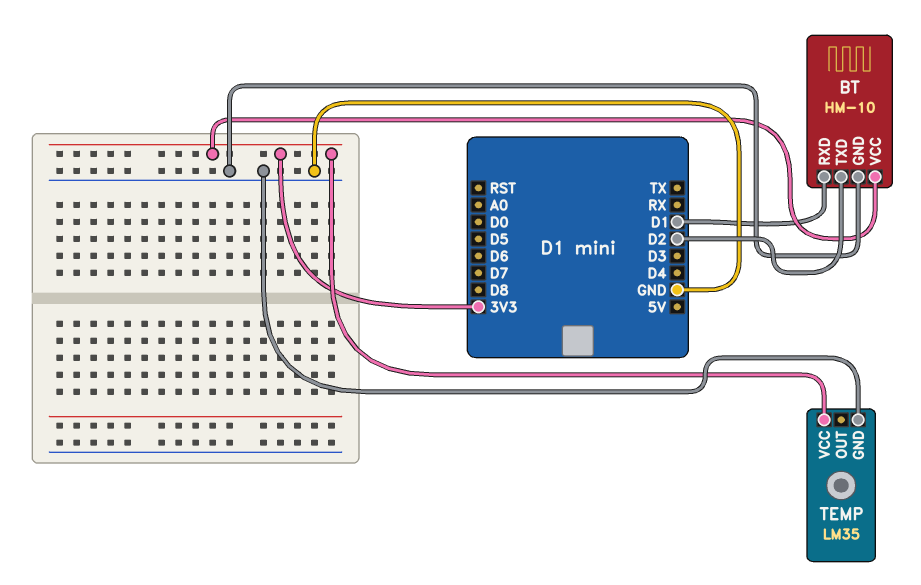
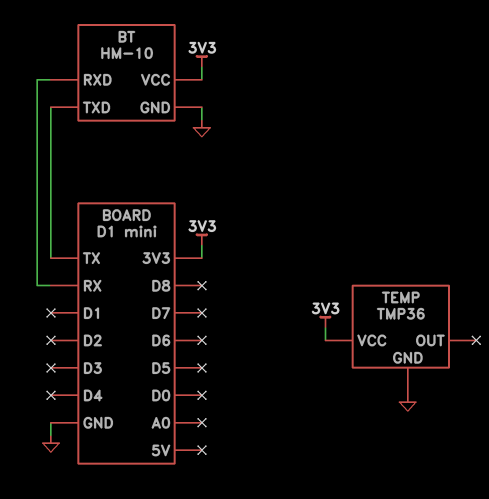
BT pin RXD: D1 -> RX
BT pin TXD: D2 -> TX
TEMP: LM35 -> TMP36

